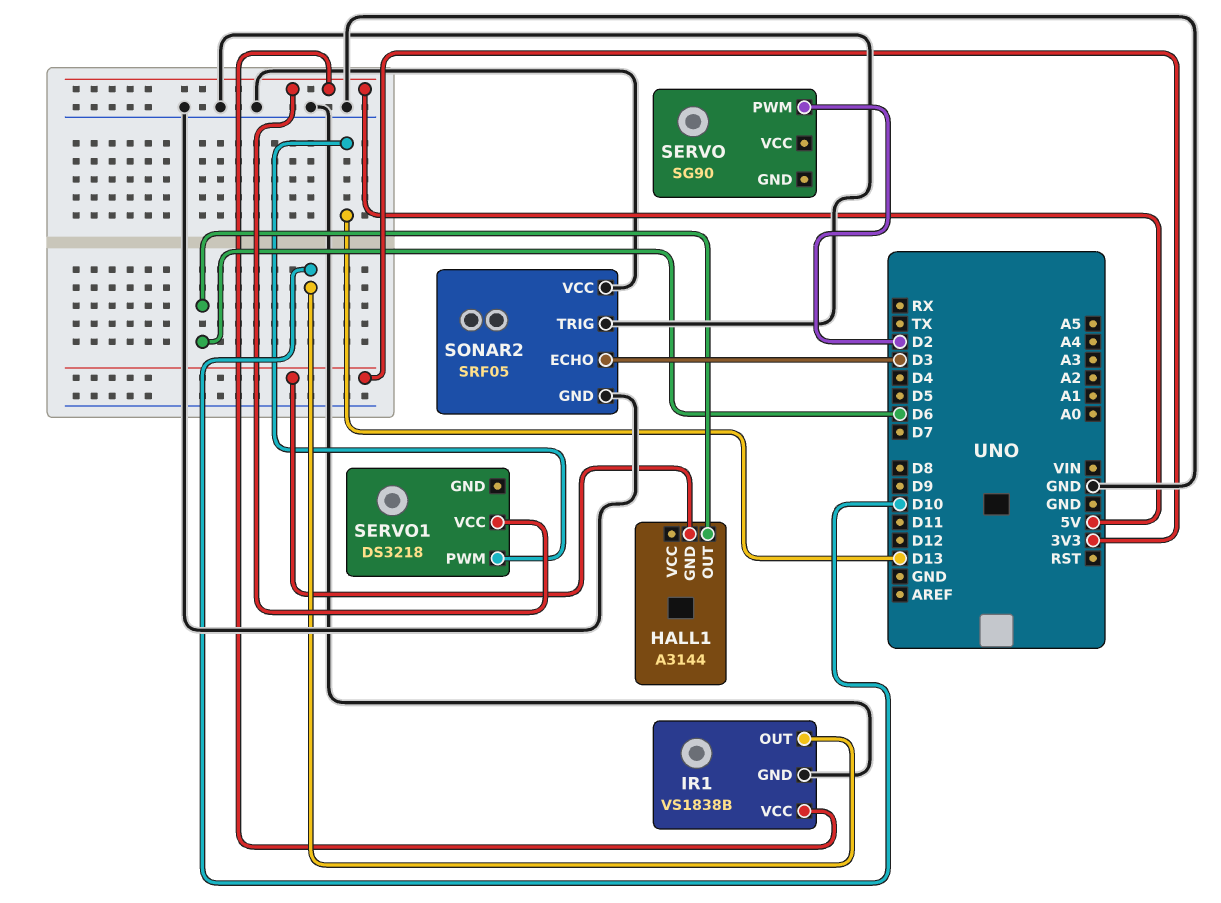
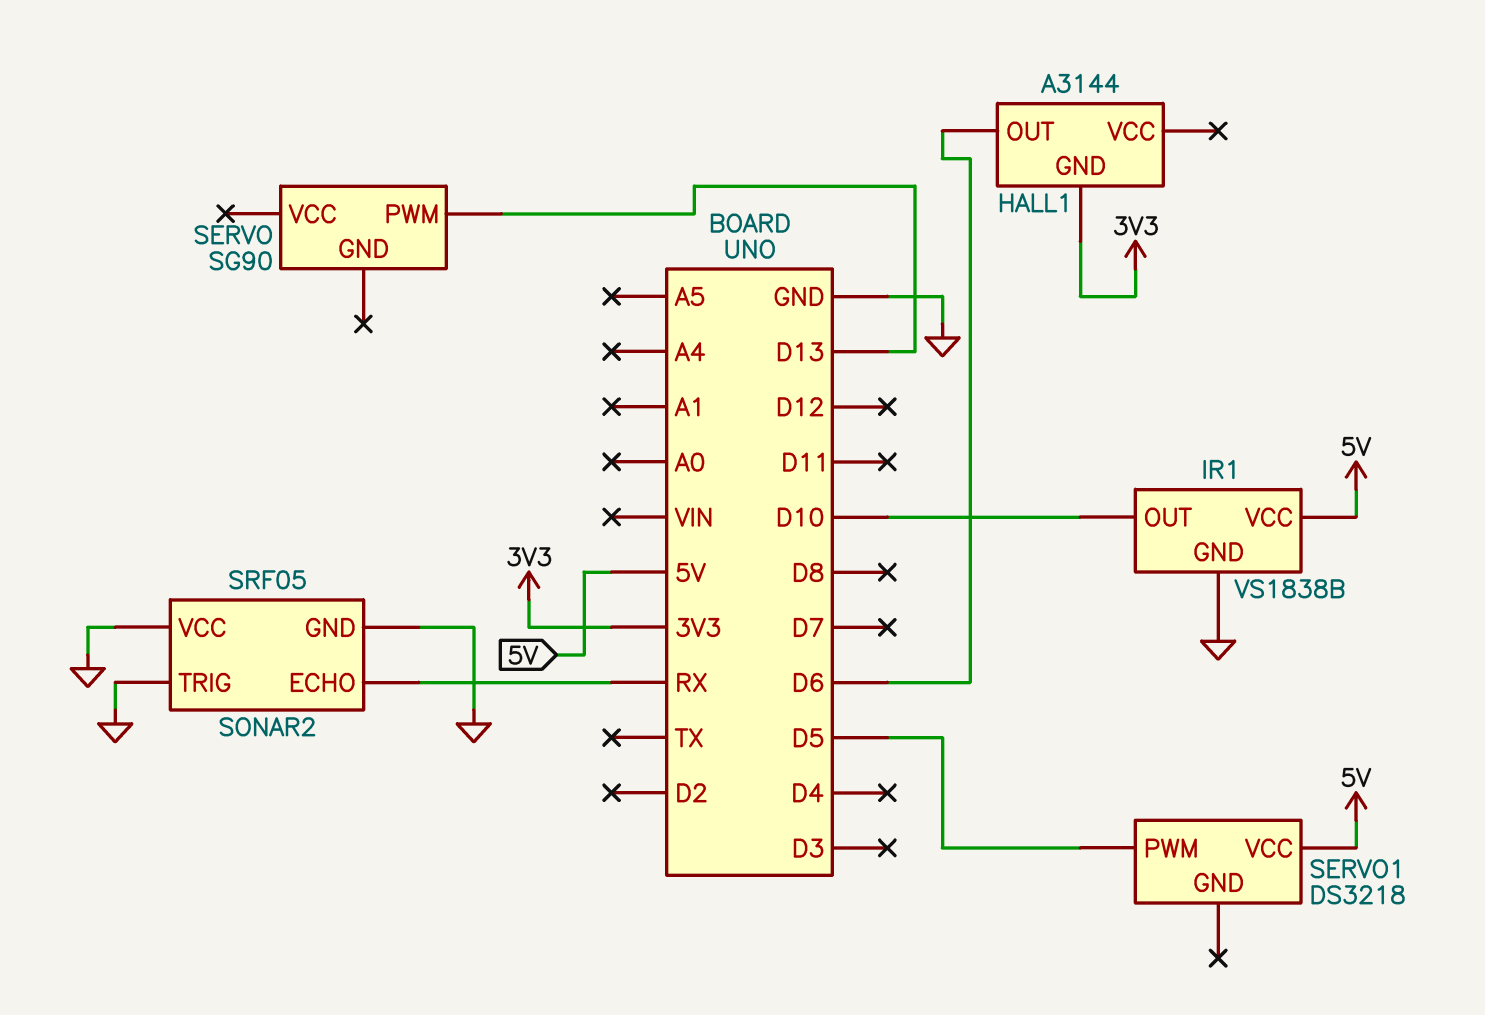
SERVO pin PWM: D2 -> D13
SERVO1 pin PWM: D13 -> D5
SONAR2 pin ECHO: D3 -> RX

